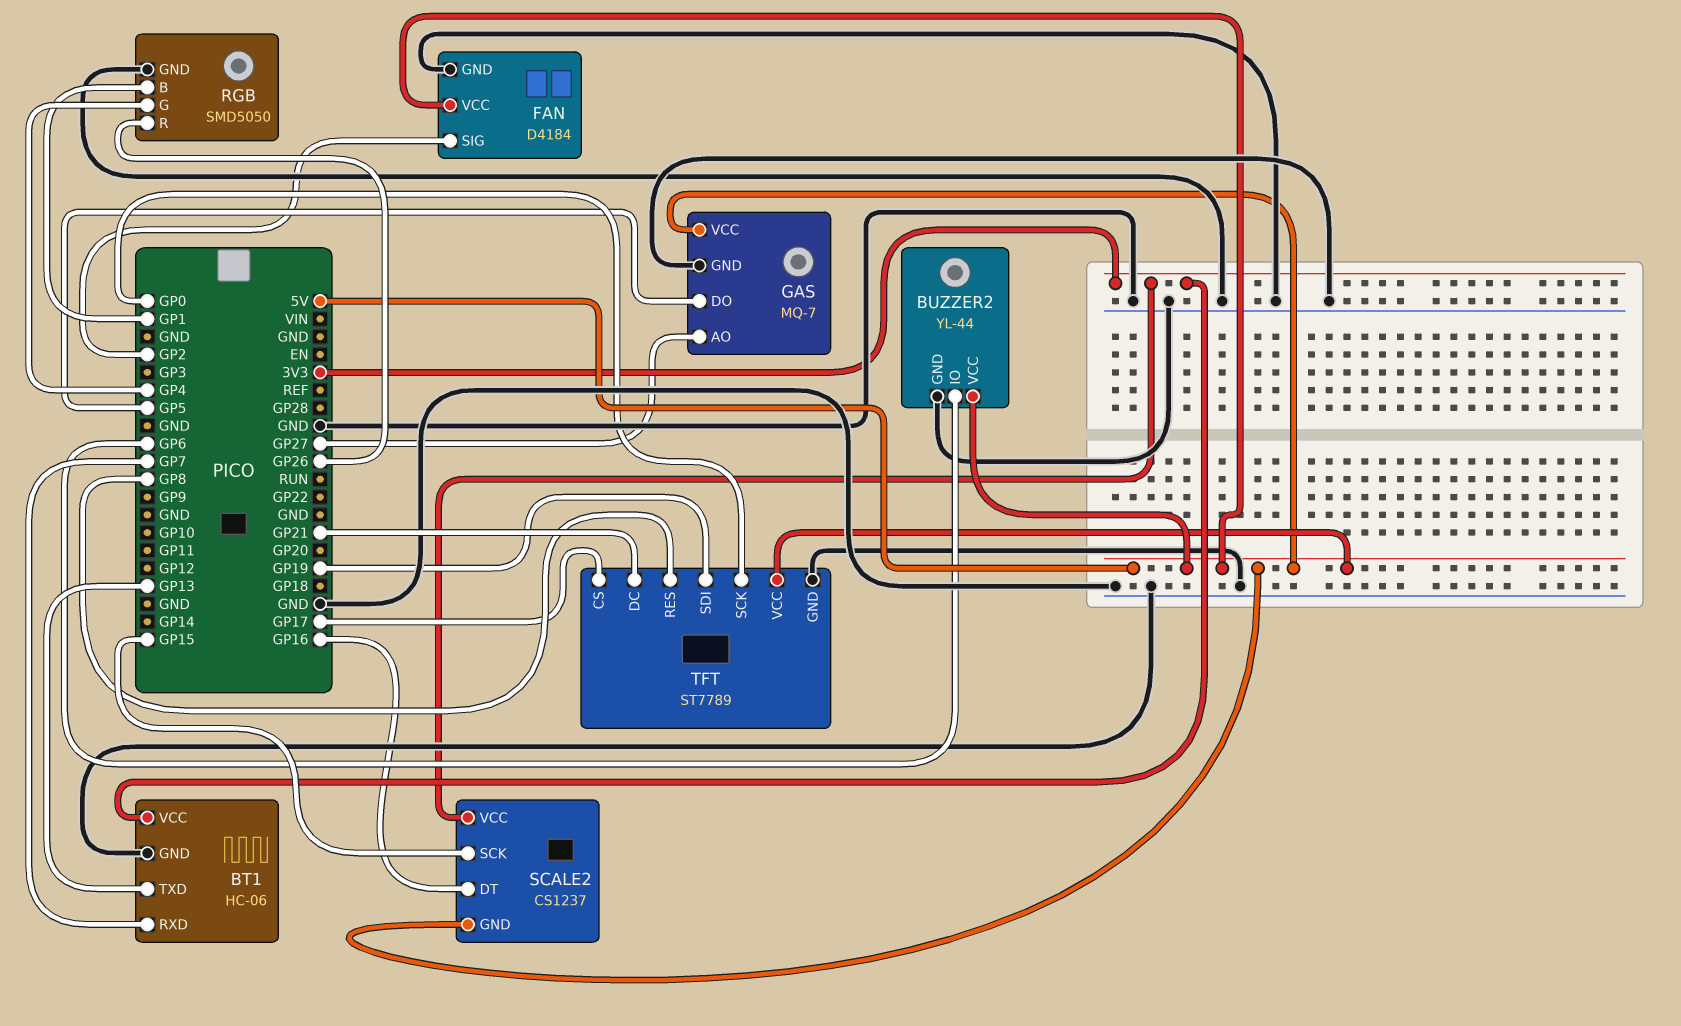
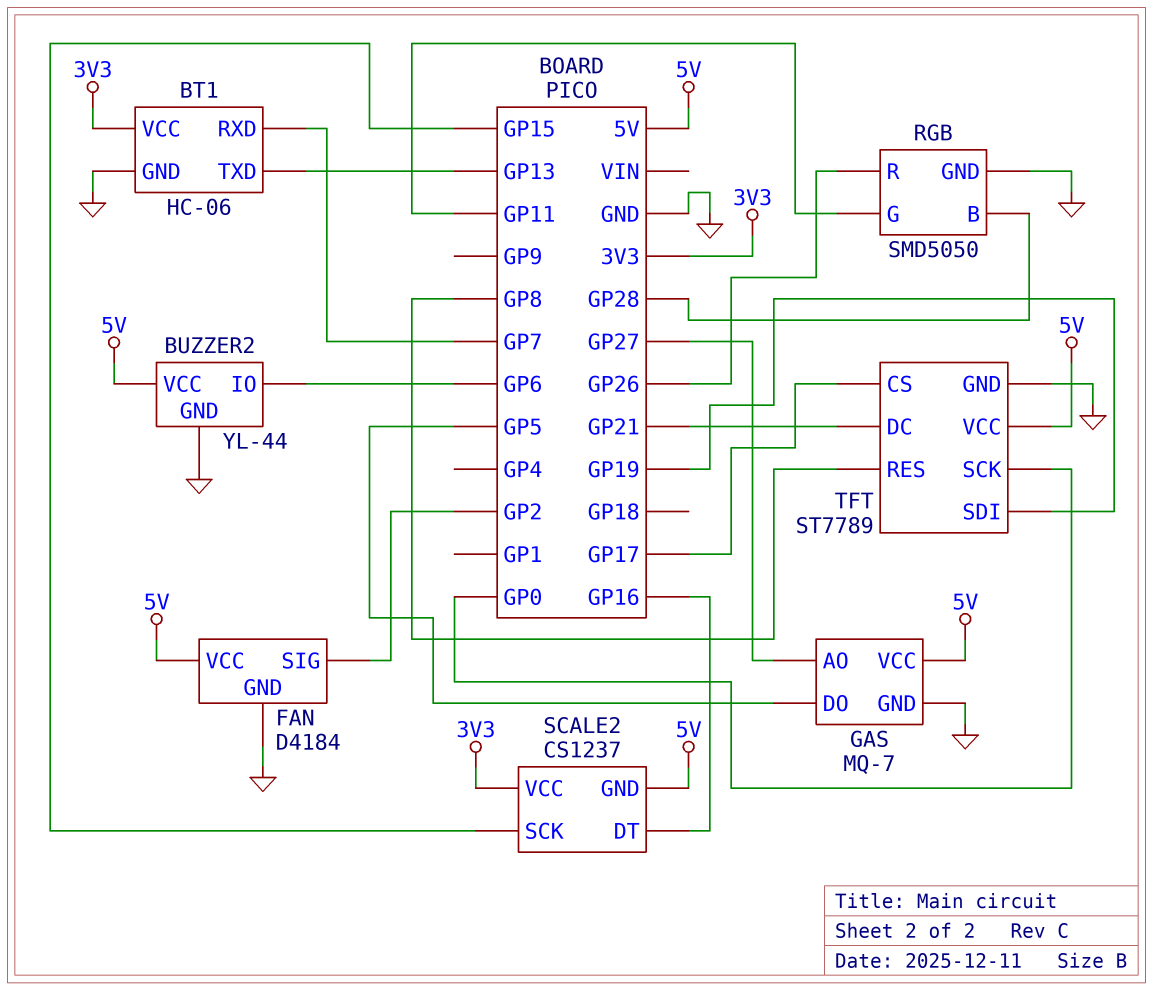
RGB pin B: GP1 -> GP28
RGB pin G: GP4 -> GP11

